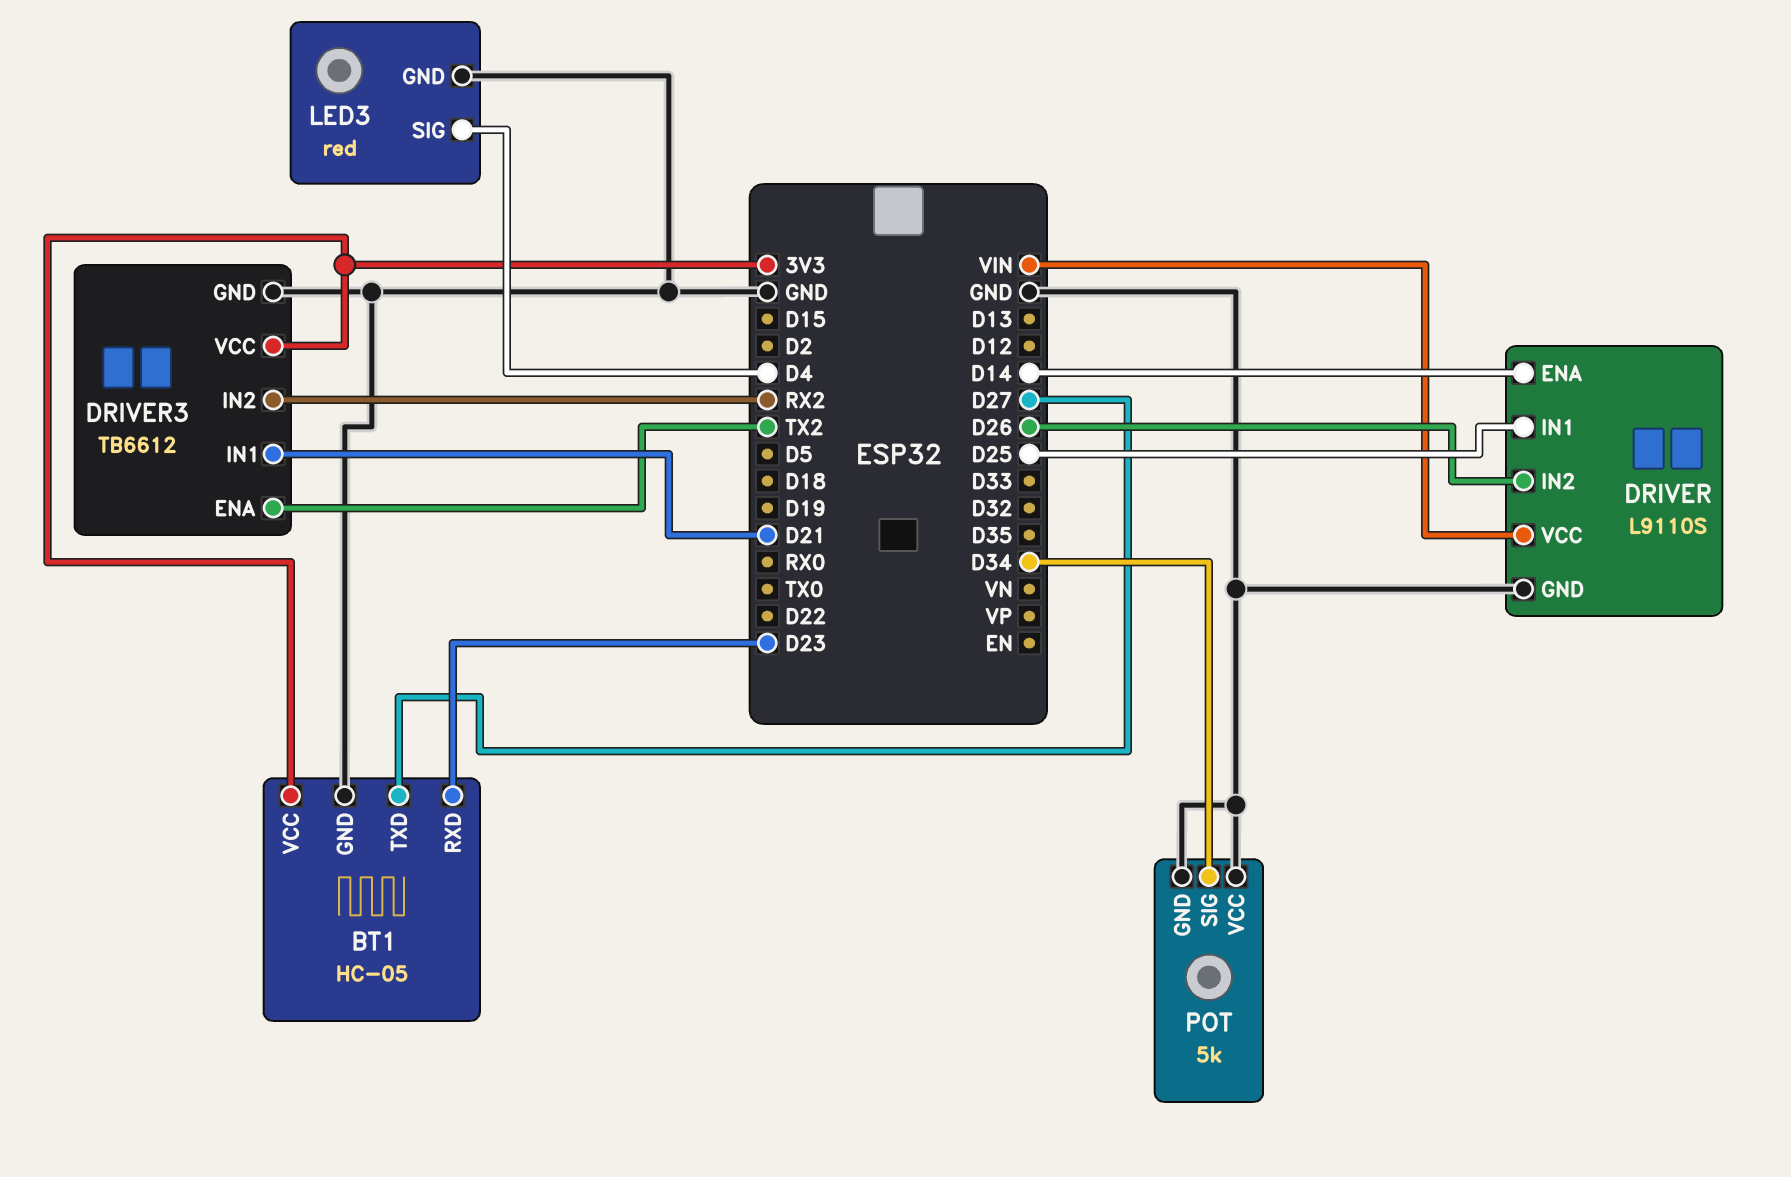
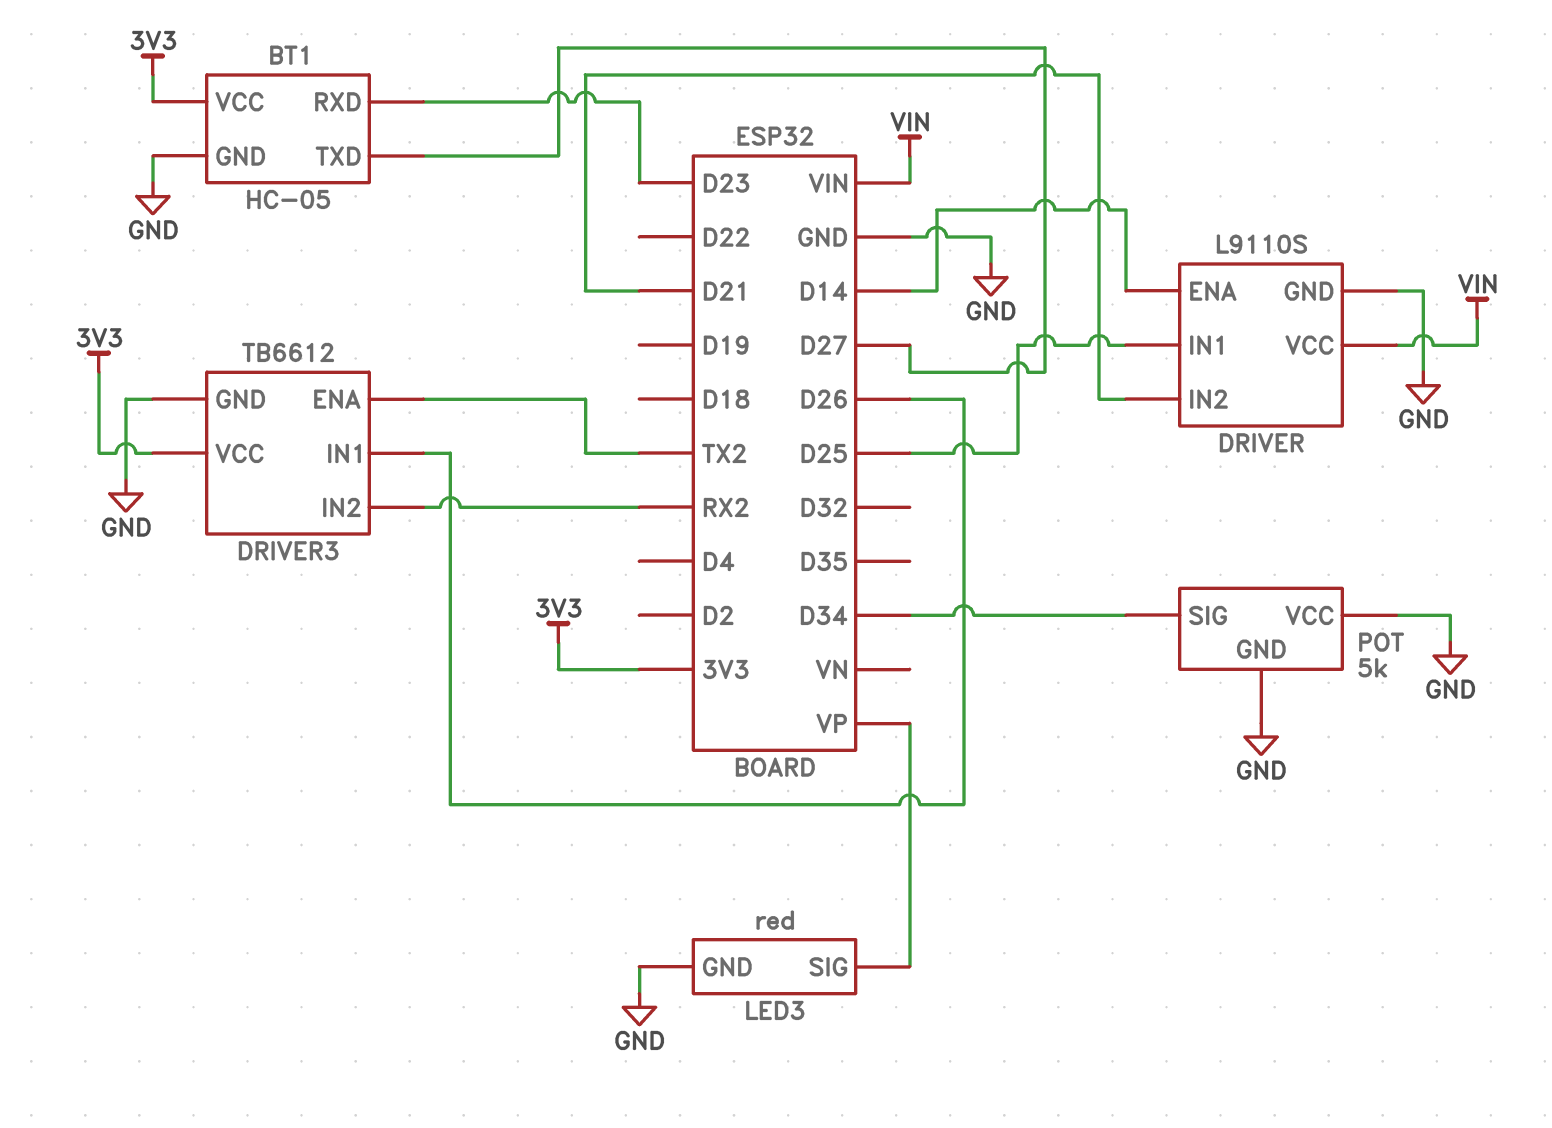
DRIVER pin IN2: D26 -> D21
DRIVER3 pin IN1: D21 -> D26
LED3 pin SIG: D4 -> VP

